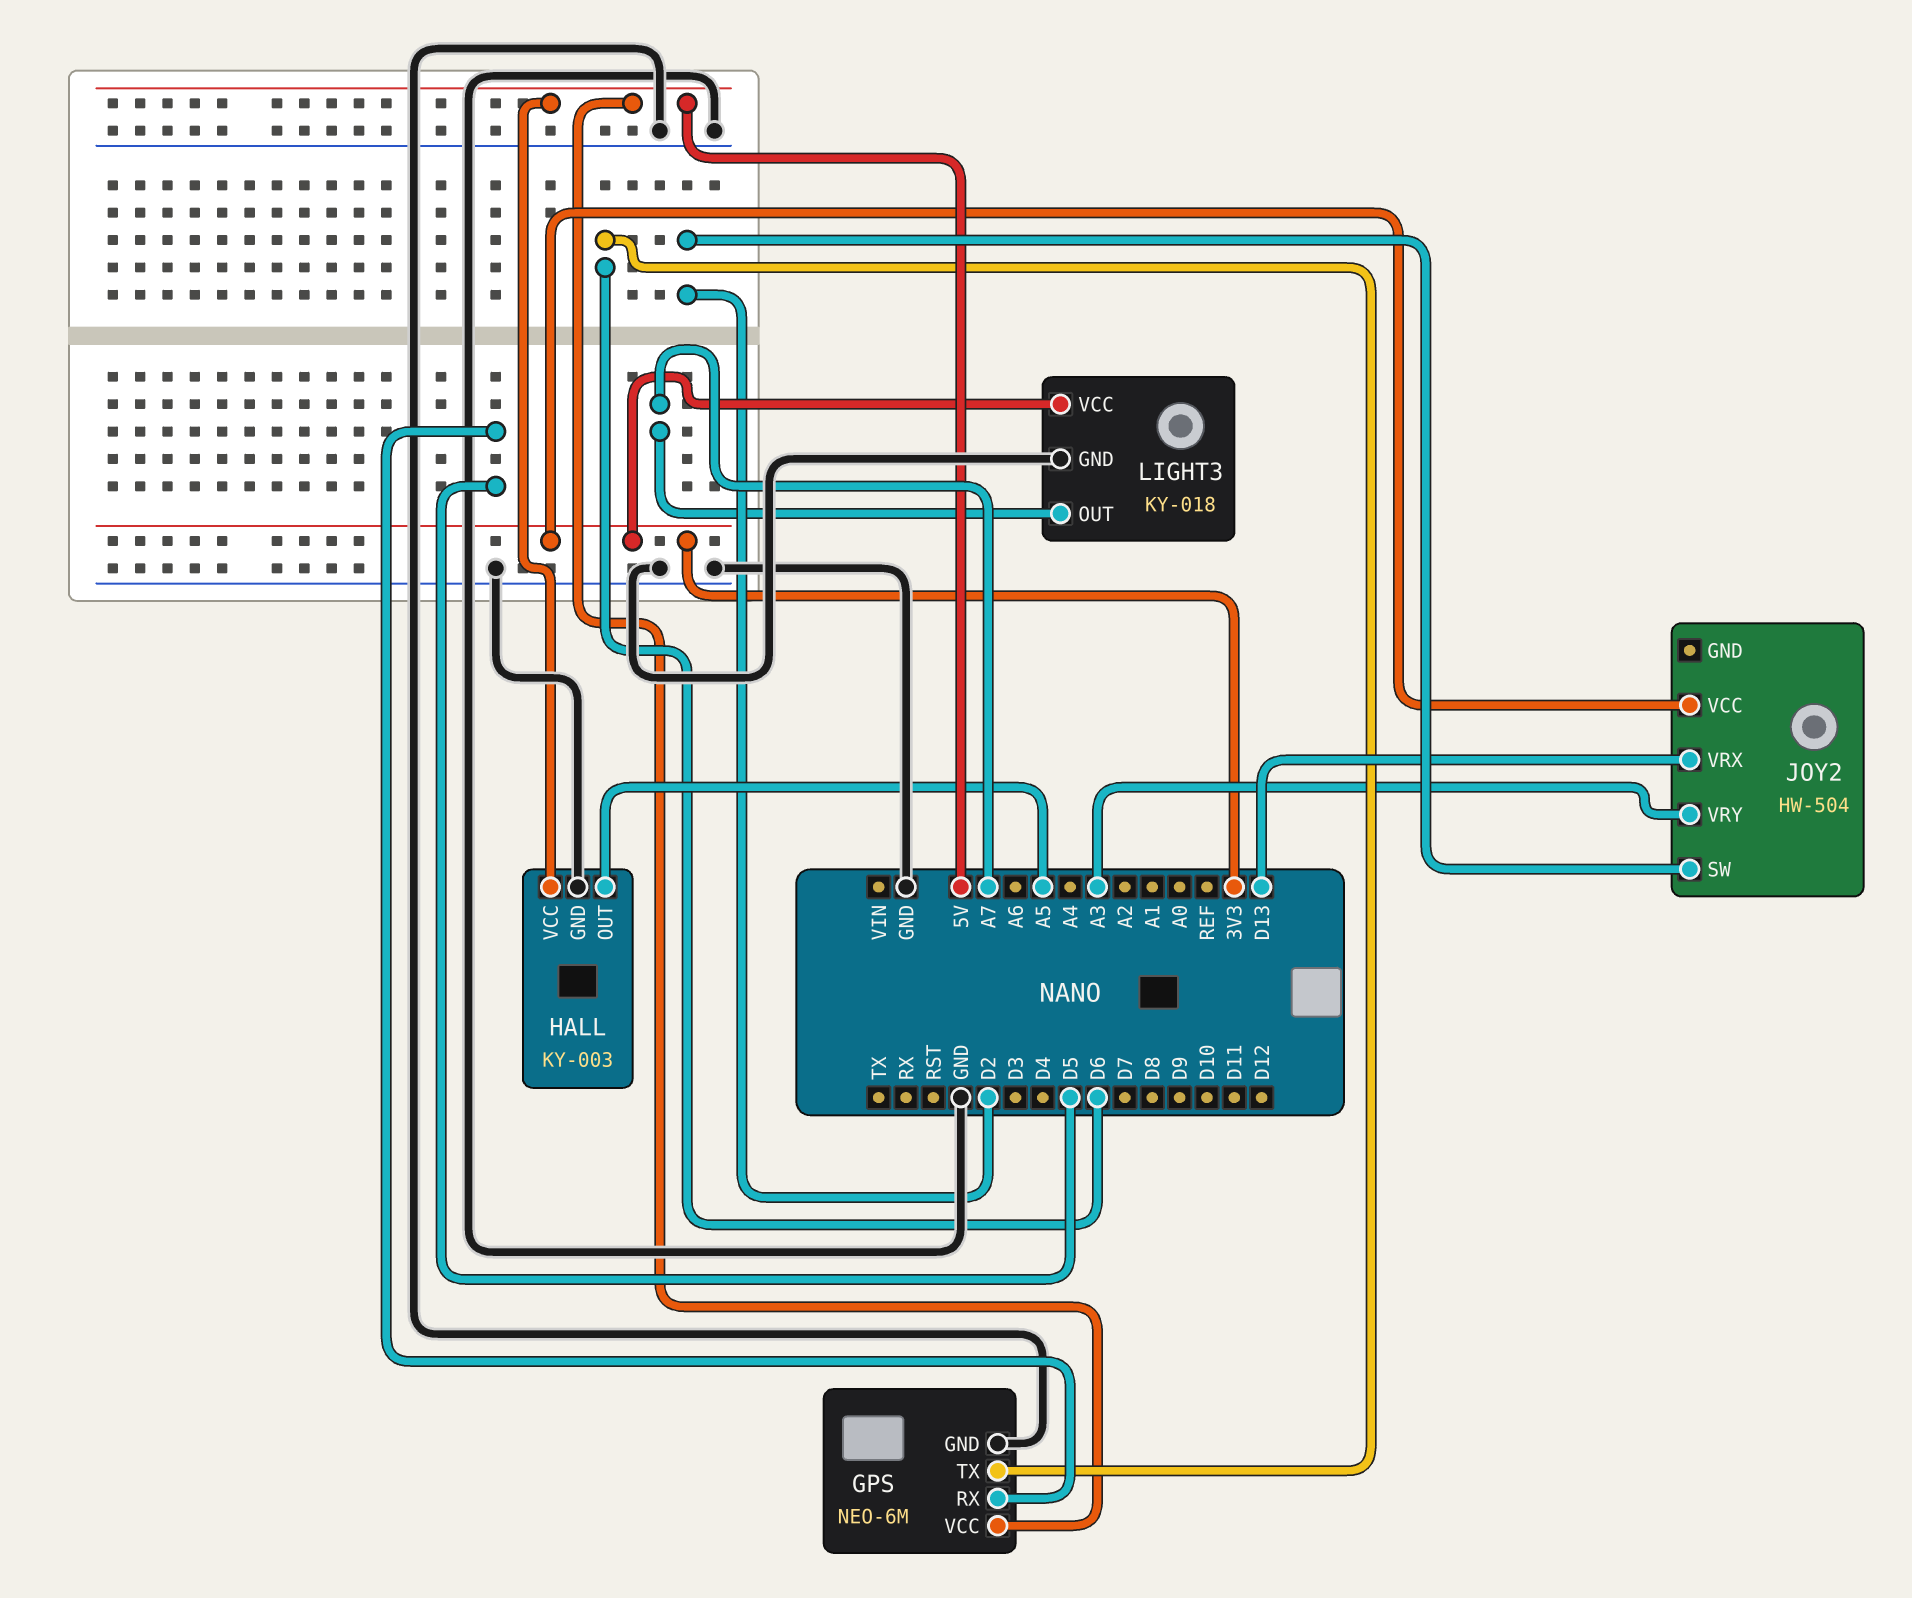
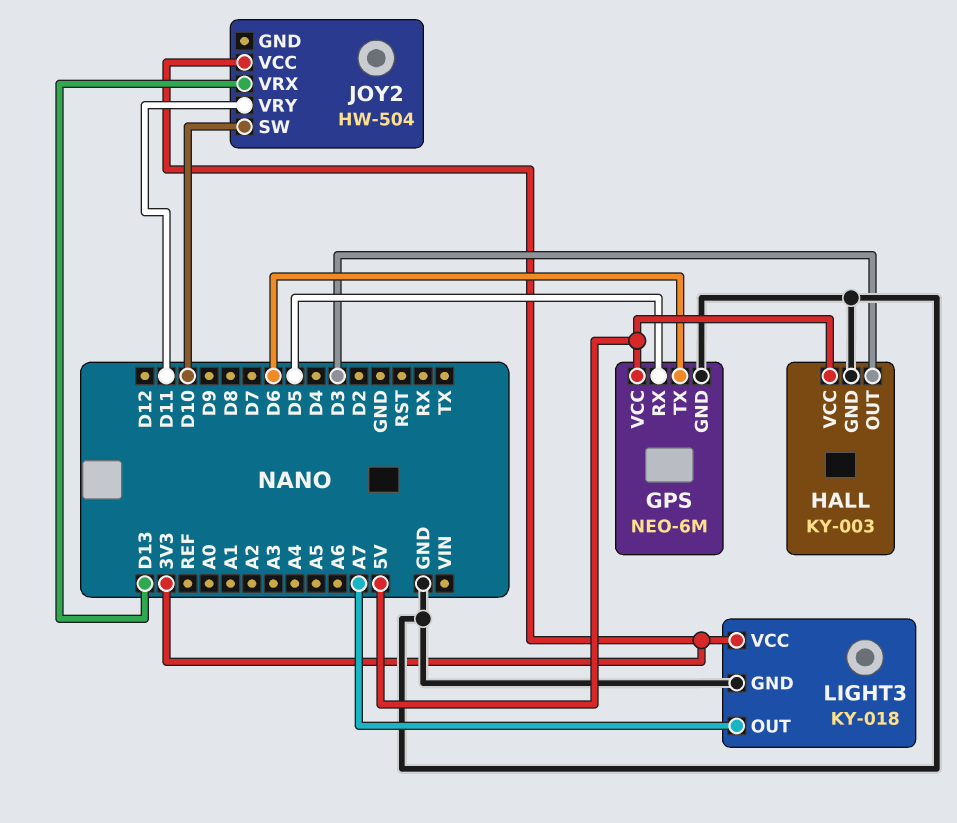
HALL pin OUT: A5 -> D3
JOY2 pin SW: D2 -> D10
JOY2 pin VRY: A3 -> D11

